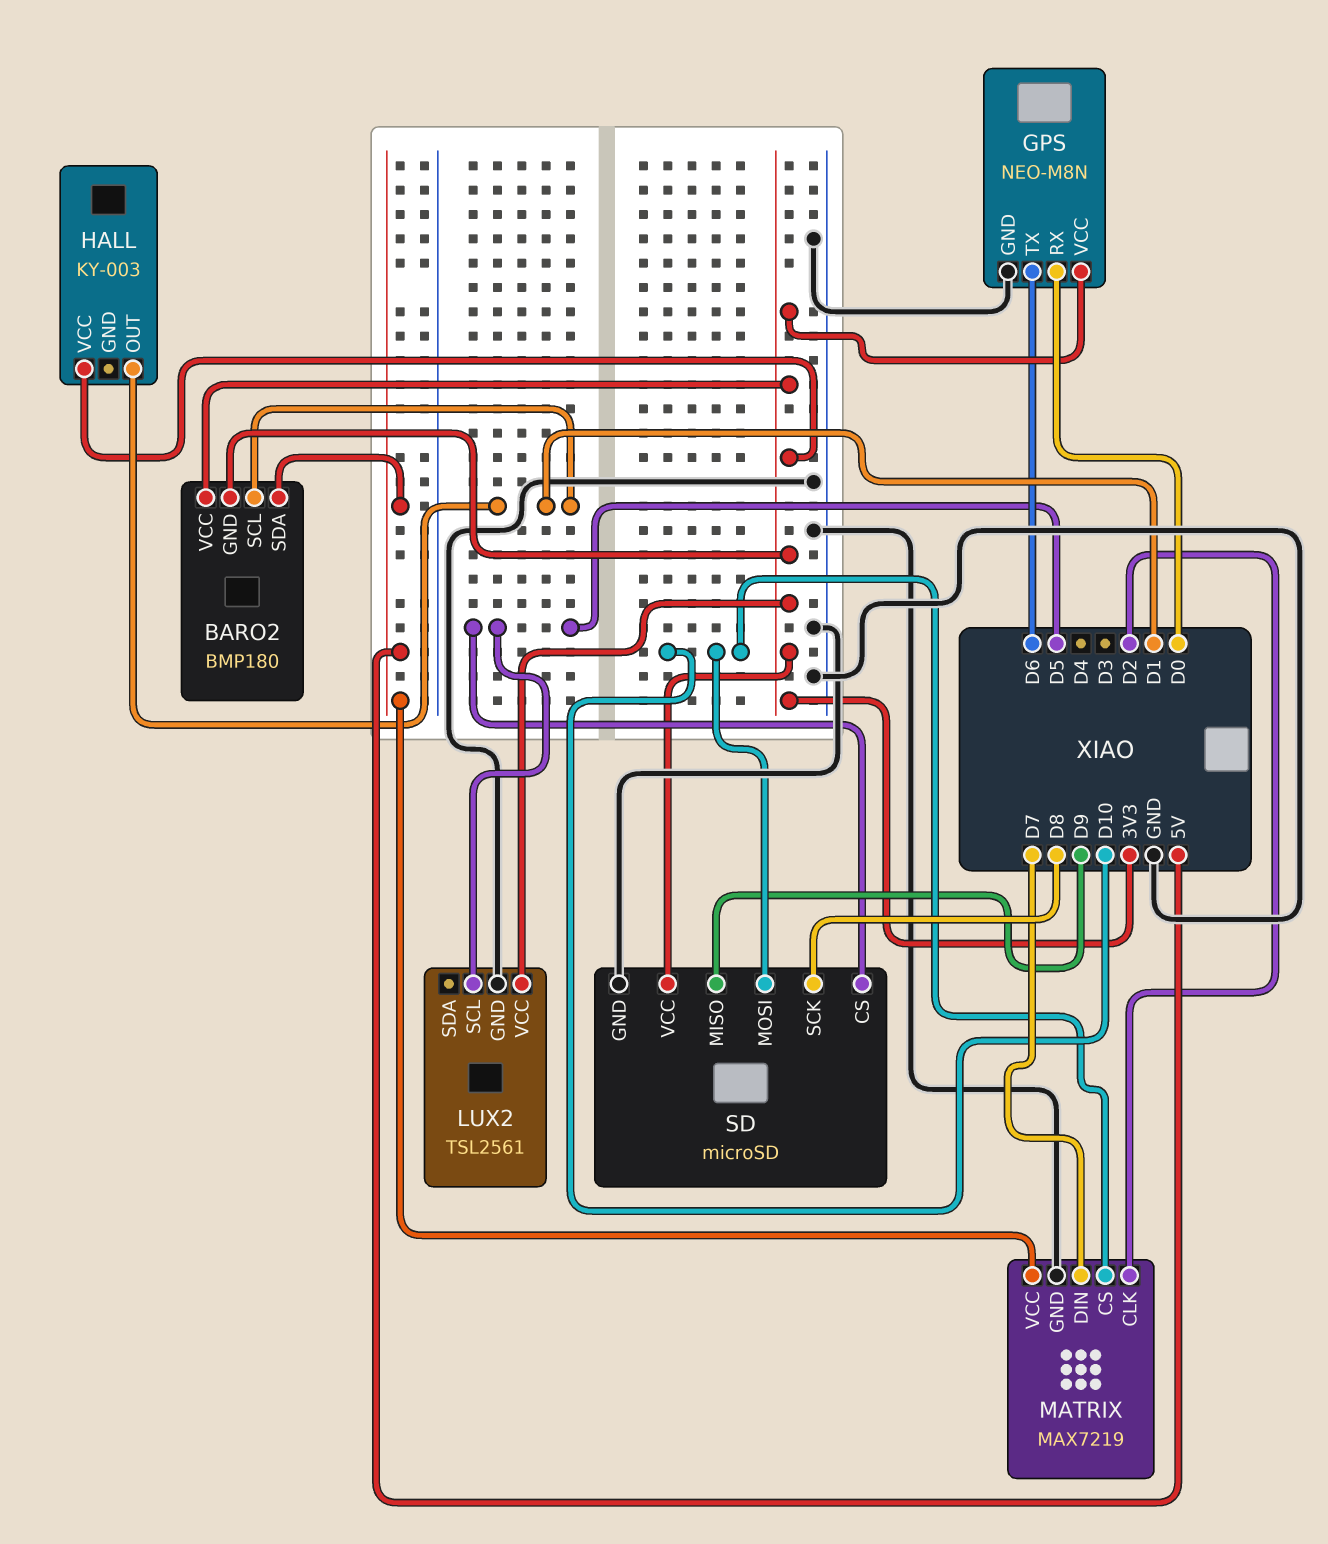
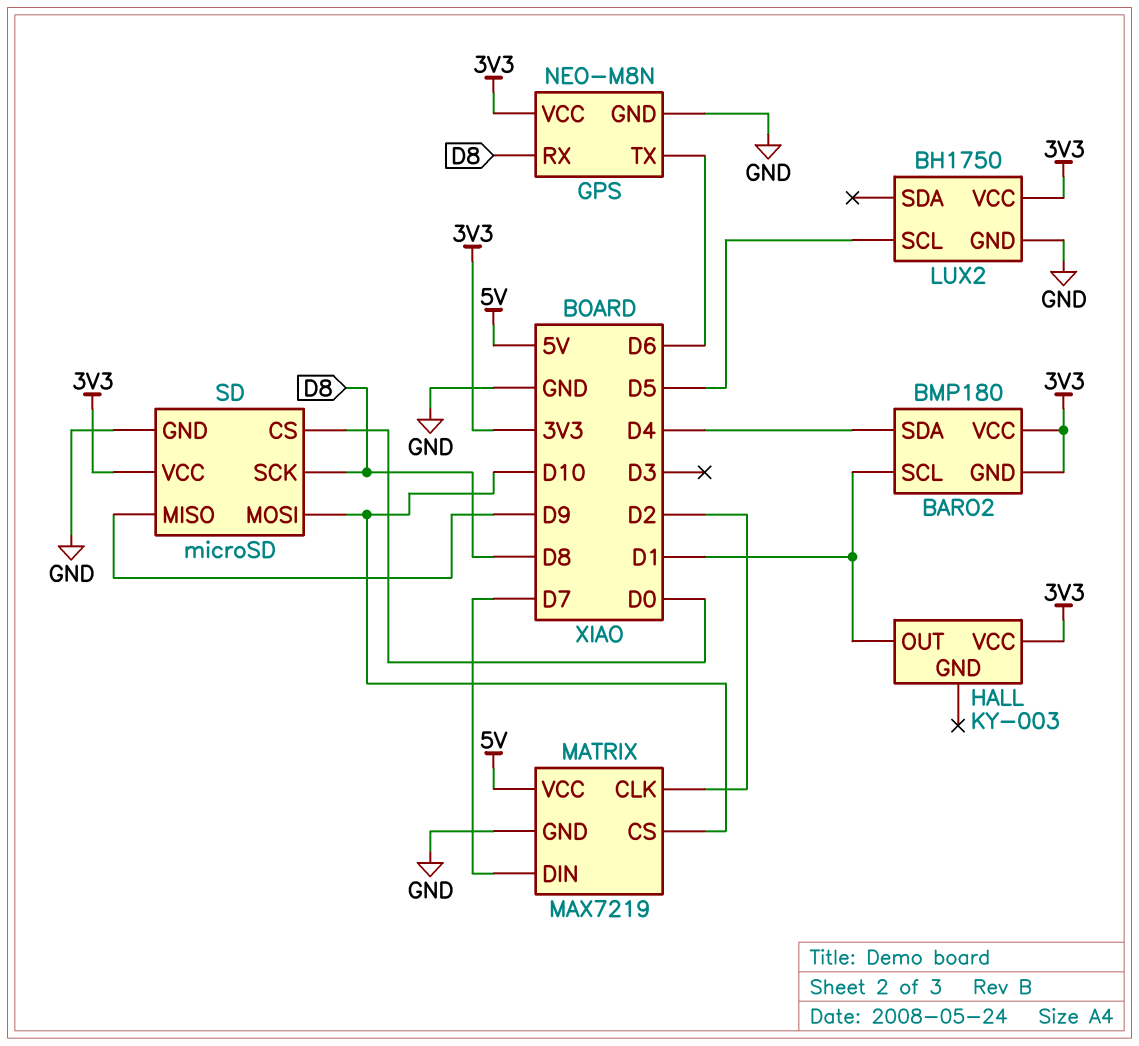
BARO2 pin SDA: 5V -> D4
GPS pin RX: D0 -> D8
LUX2: TSL2561 -> BH1750
SD pin CS: D5 -> D0

